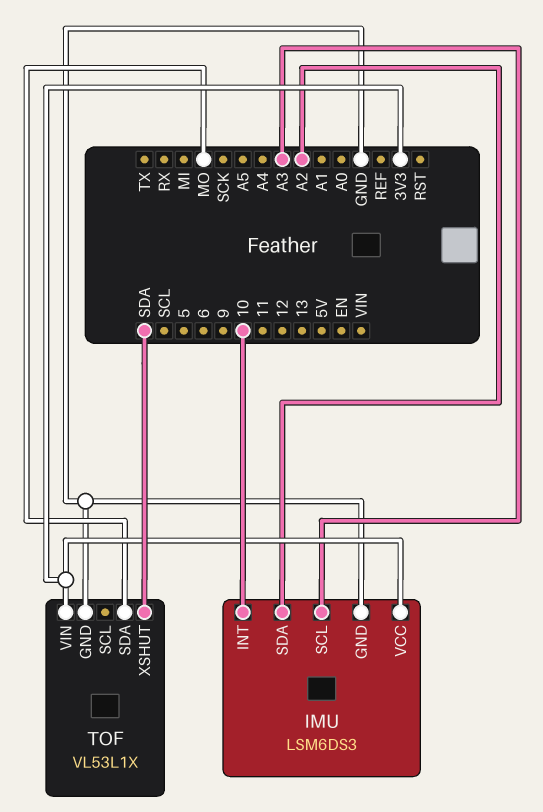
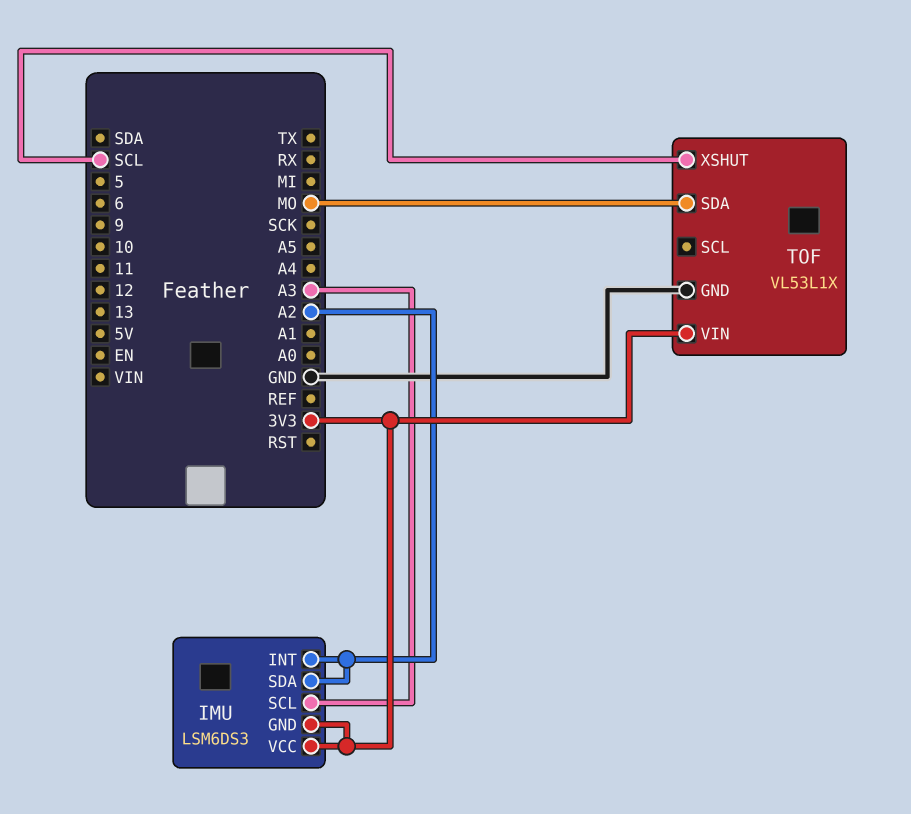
IMU pin GND: GND -> 3V3
IMU pin INT: 10 -> A2
TOF pin XSHUT: SDA -> SCL

